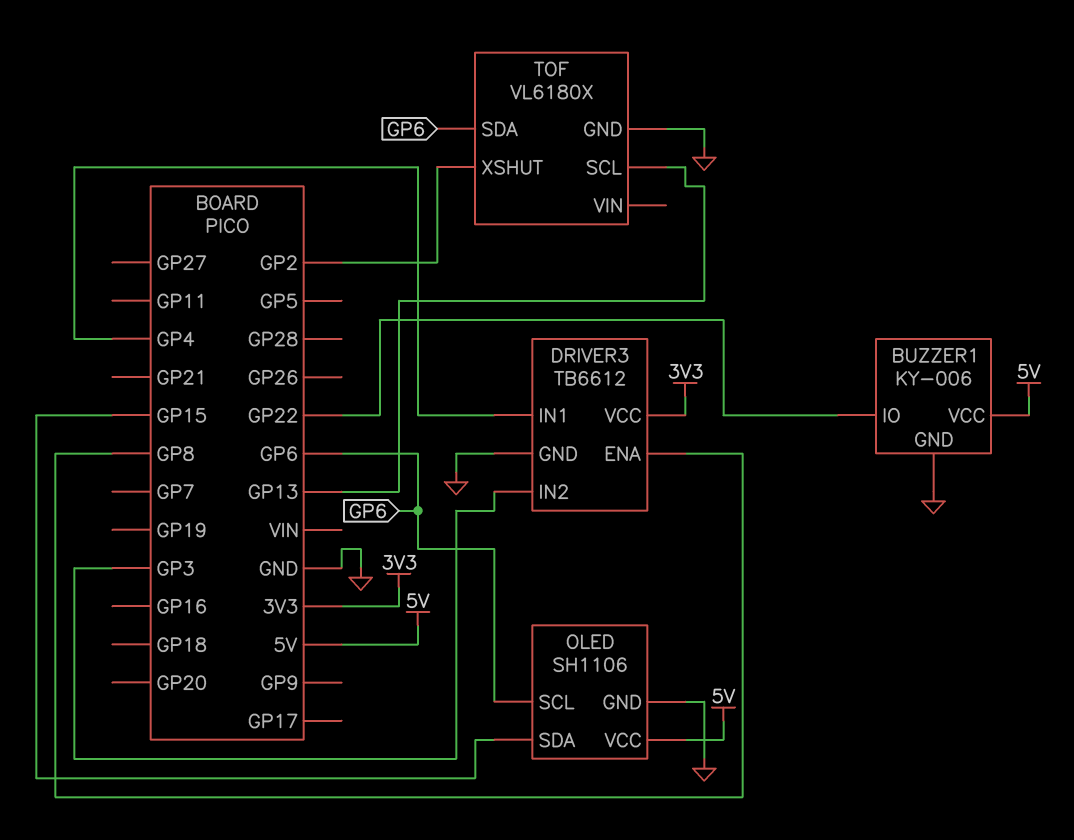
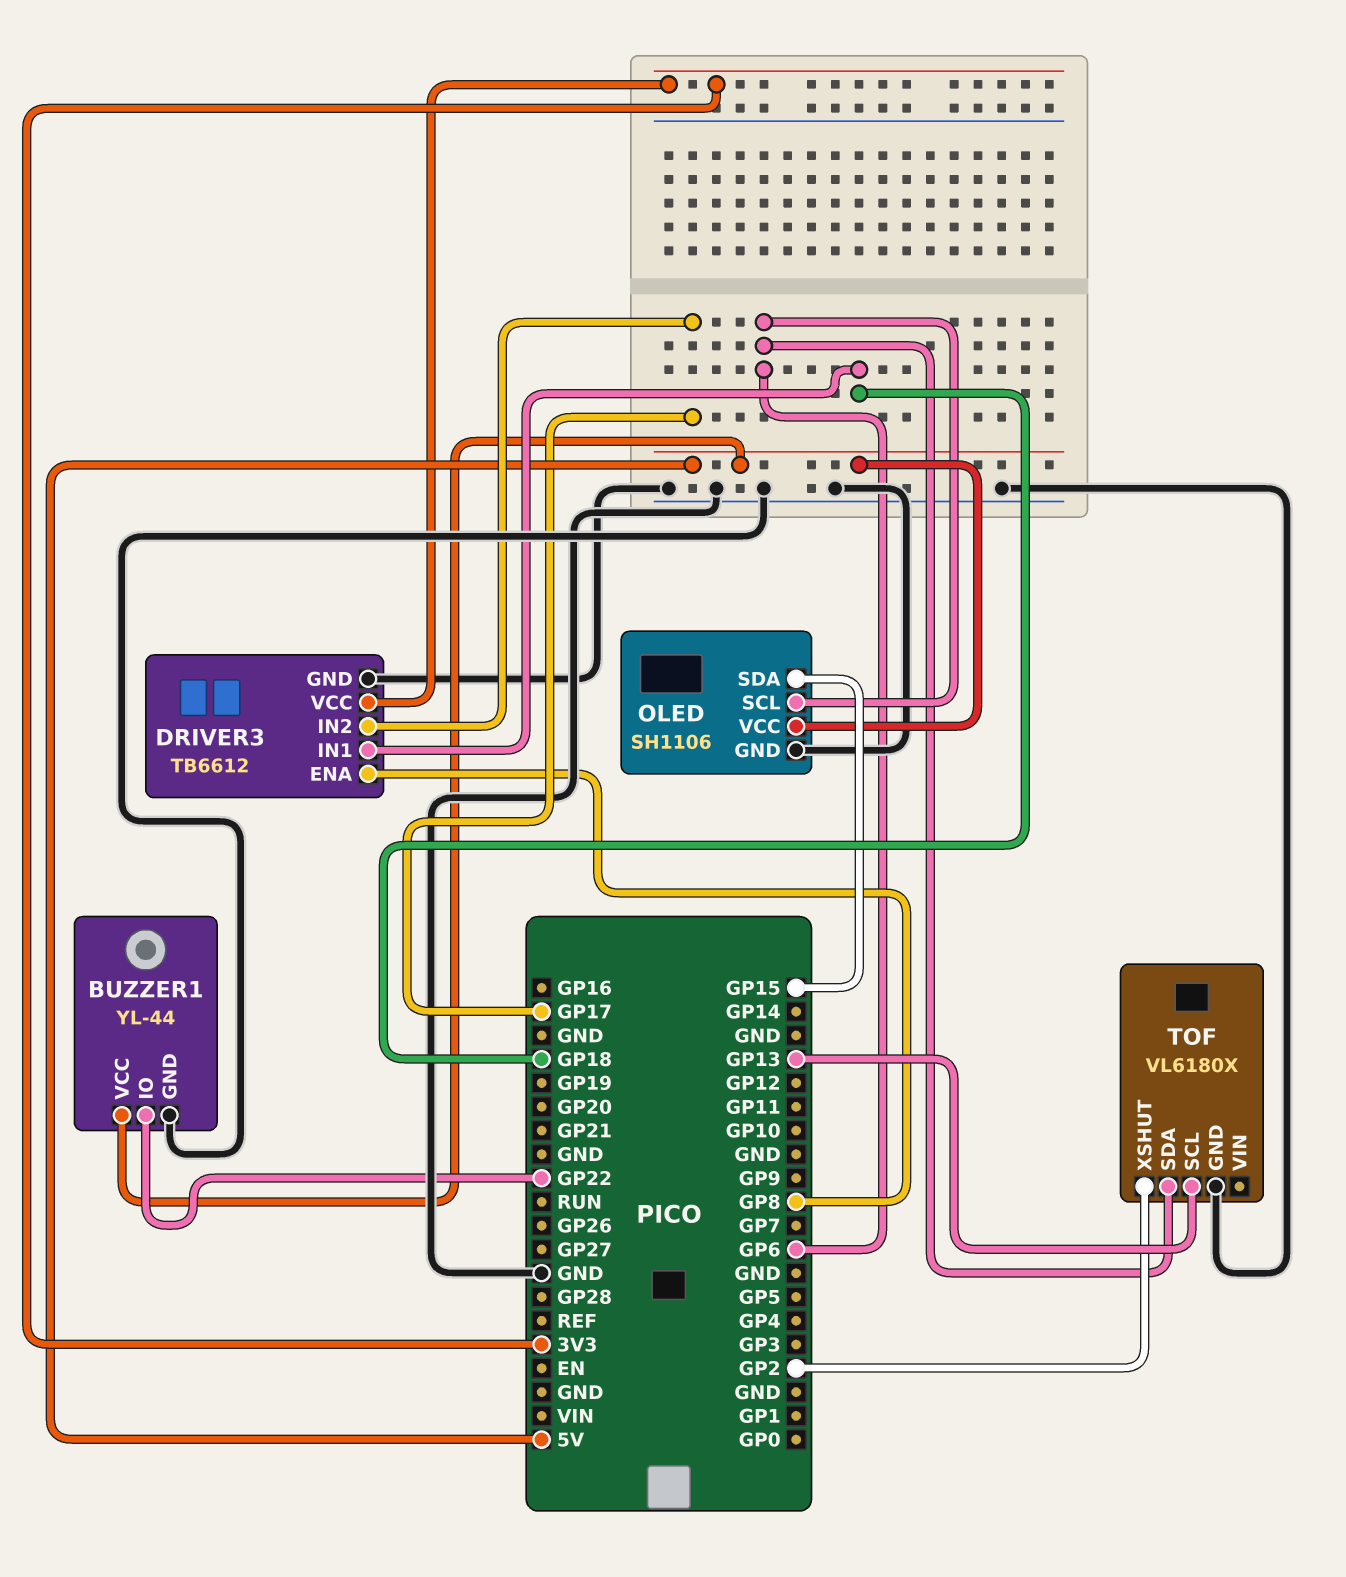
BUZZER1: KY-006 -> YL-44
DRIVER3 pin IN1: GP4 -> GP18
DRIVER3 pin IN2: GP3 -> GP17

